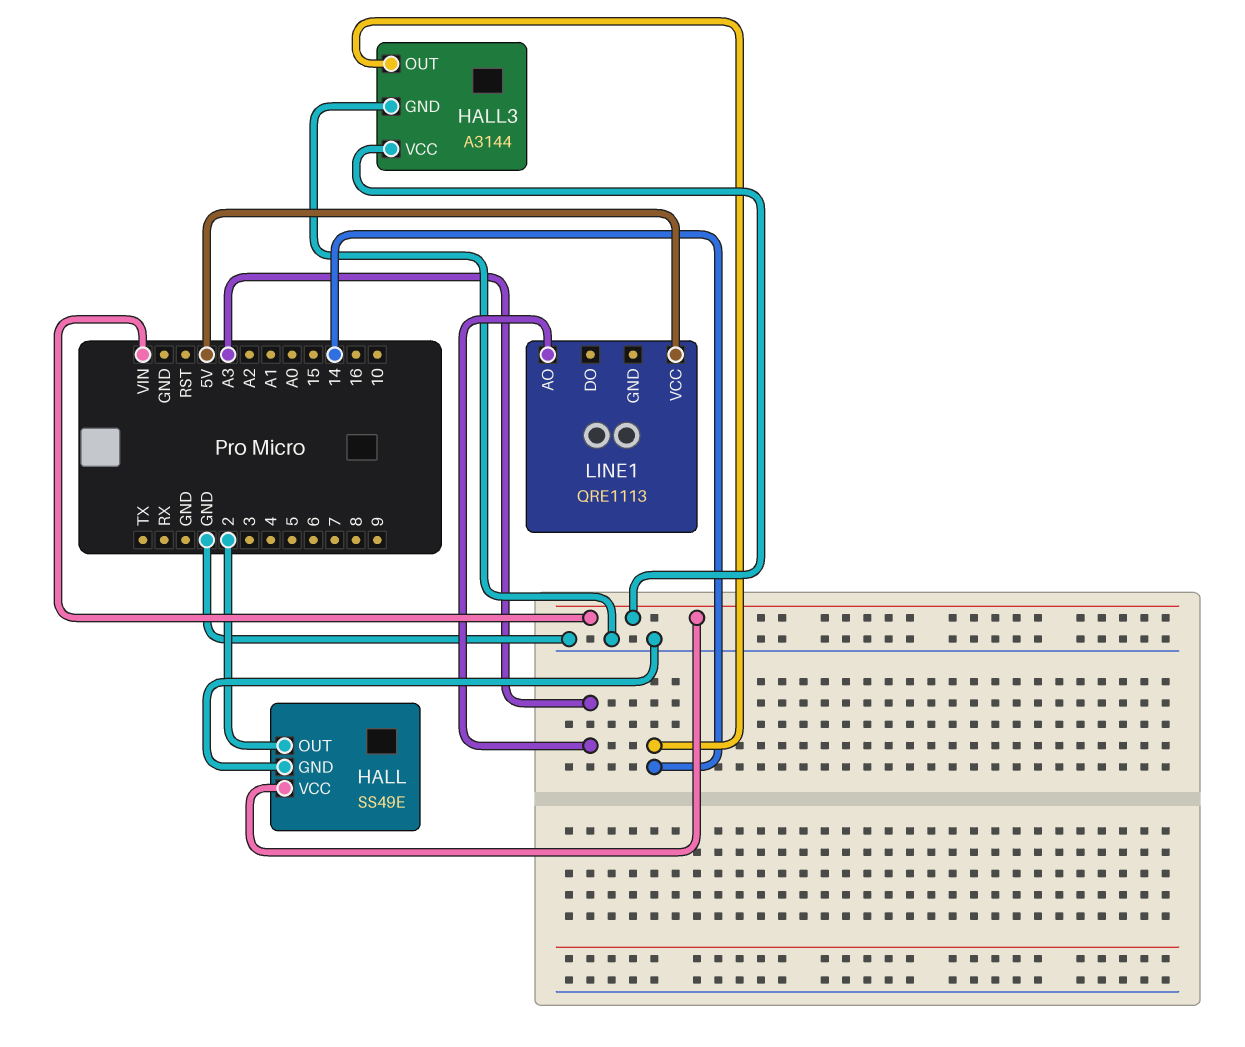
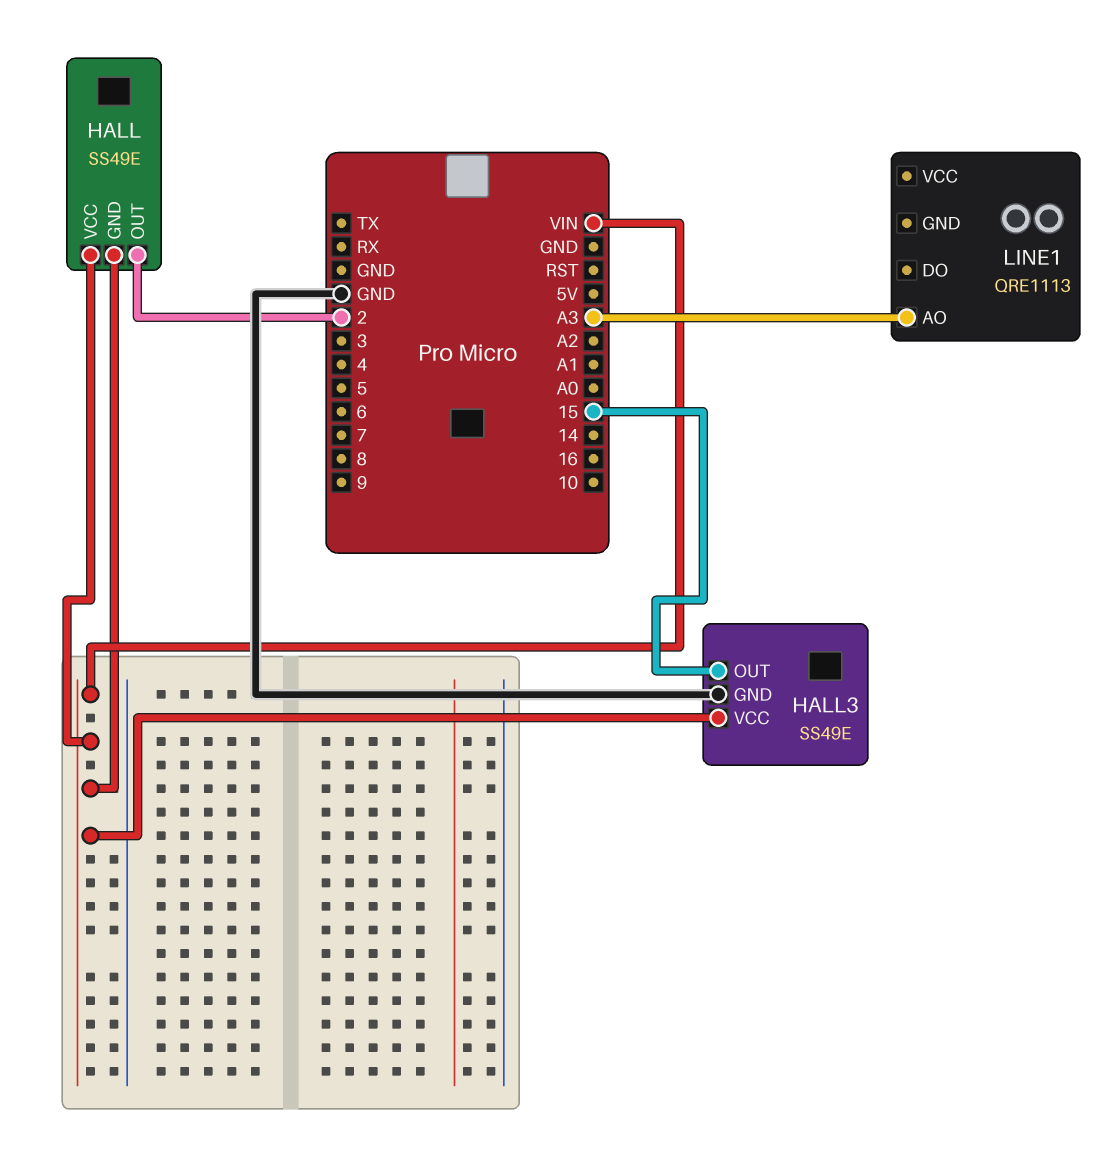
HALL pin GND: GND -> VIN
HALL3: A3144 -> SS49E
HALL3 pin OUT: 14 -> 15
LINE1 pin VCC: 5V -> none

